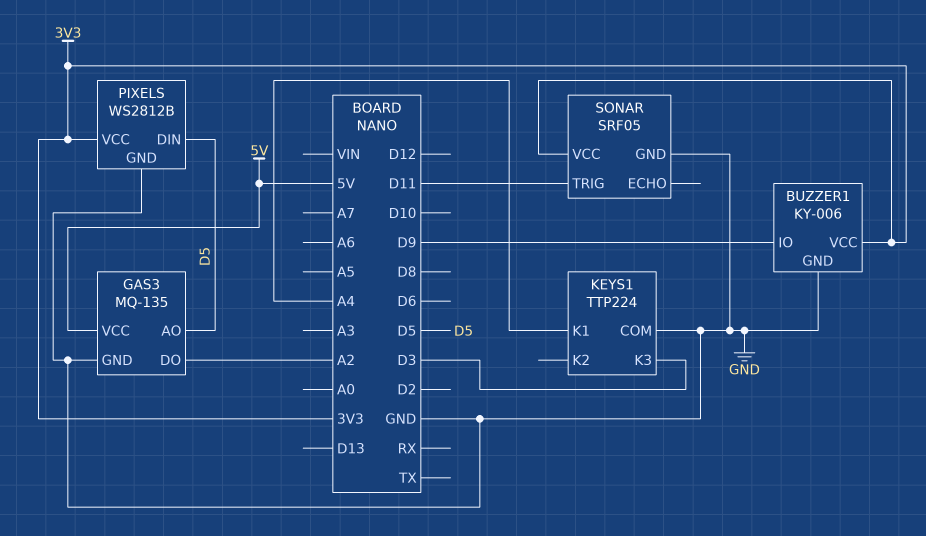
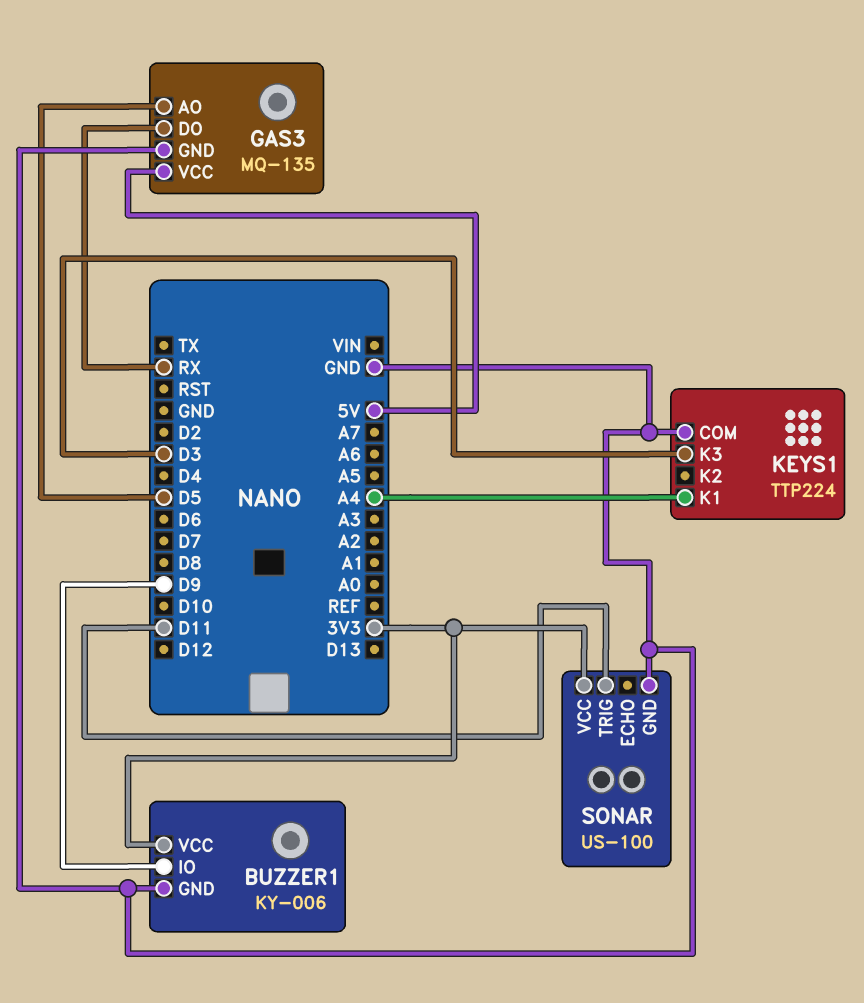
GAS3 pin DO: A2 -> RX
PIXELS: WS2812B -> none
PIXELS pin DIN: D5 -> none
PIXELS pin GND: GND -> none
PIXELS pin VCC: 3V3 -> none
SONAR: SRF05 -> US-100

